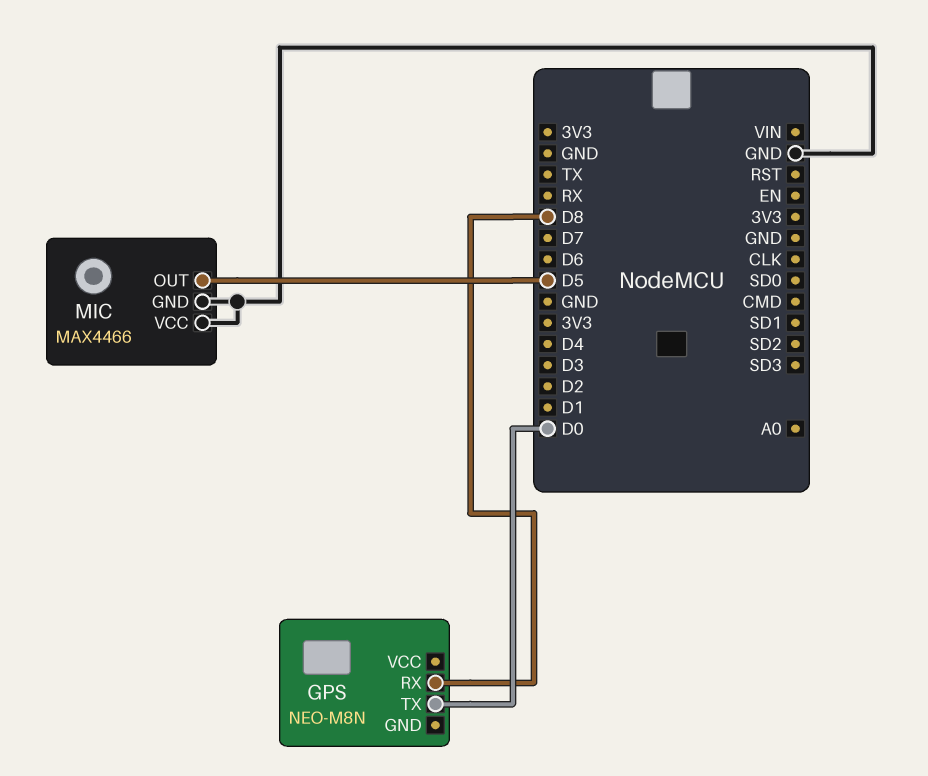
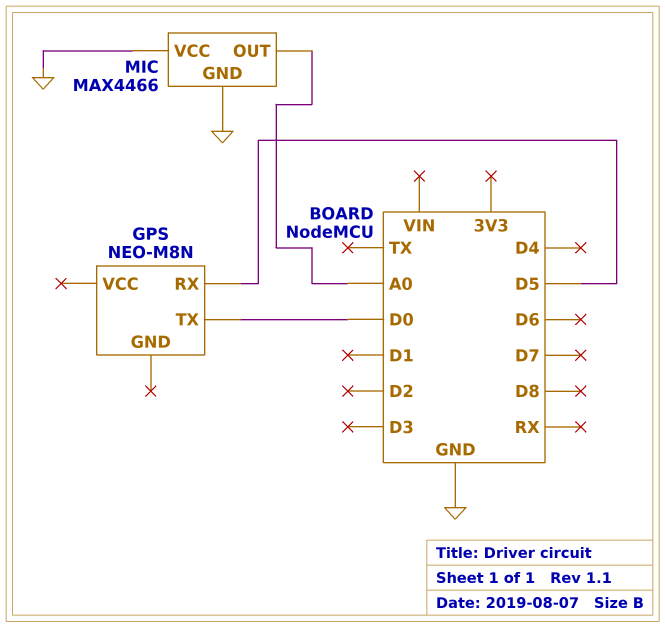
GPS pin RX: D8 -> D5
MIC pin OUT: D5 -> A0

